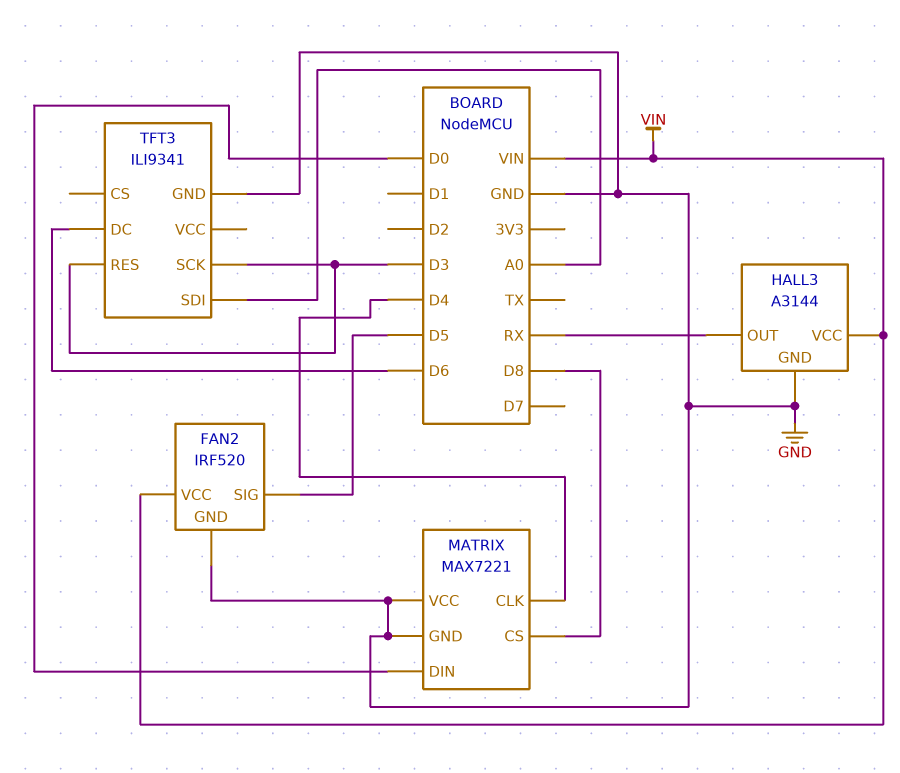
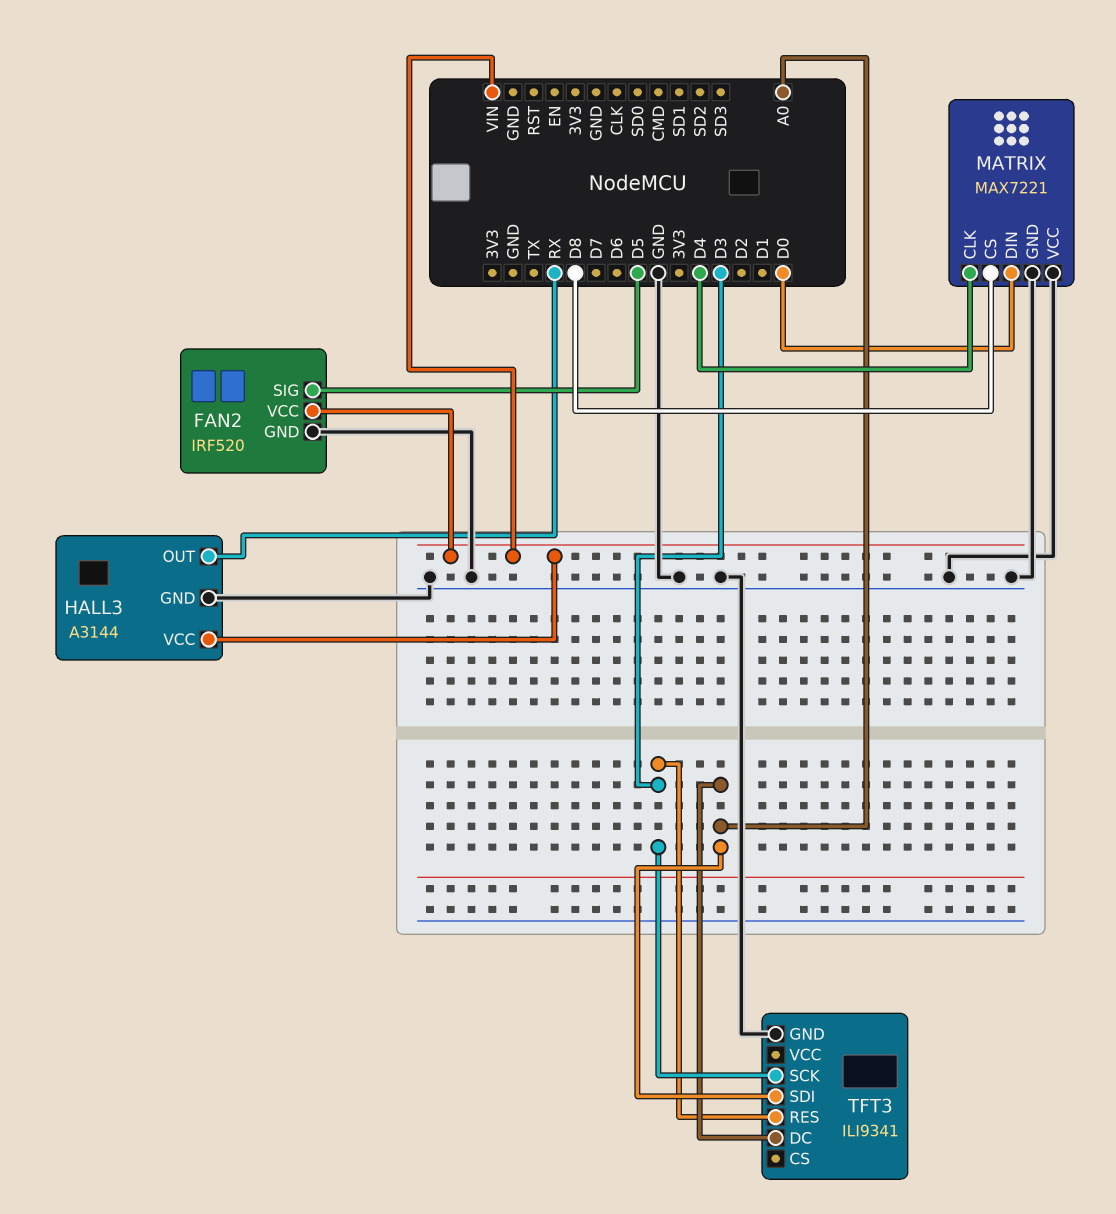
TFT3 pin DC: D6 -> A0

